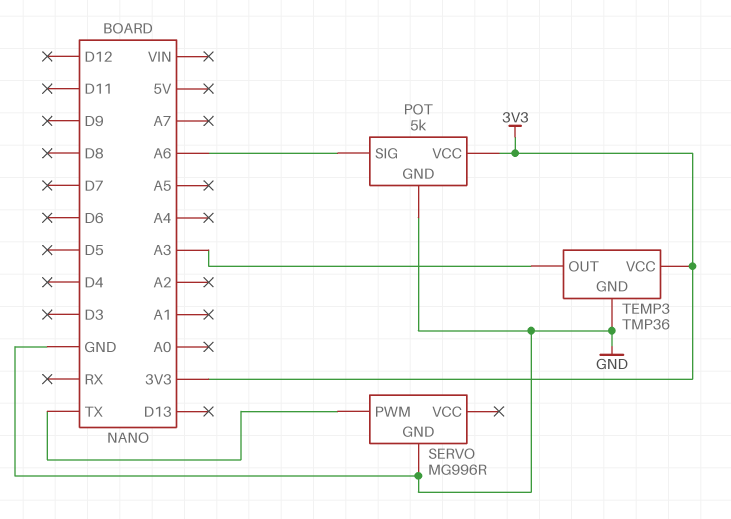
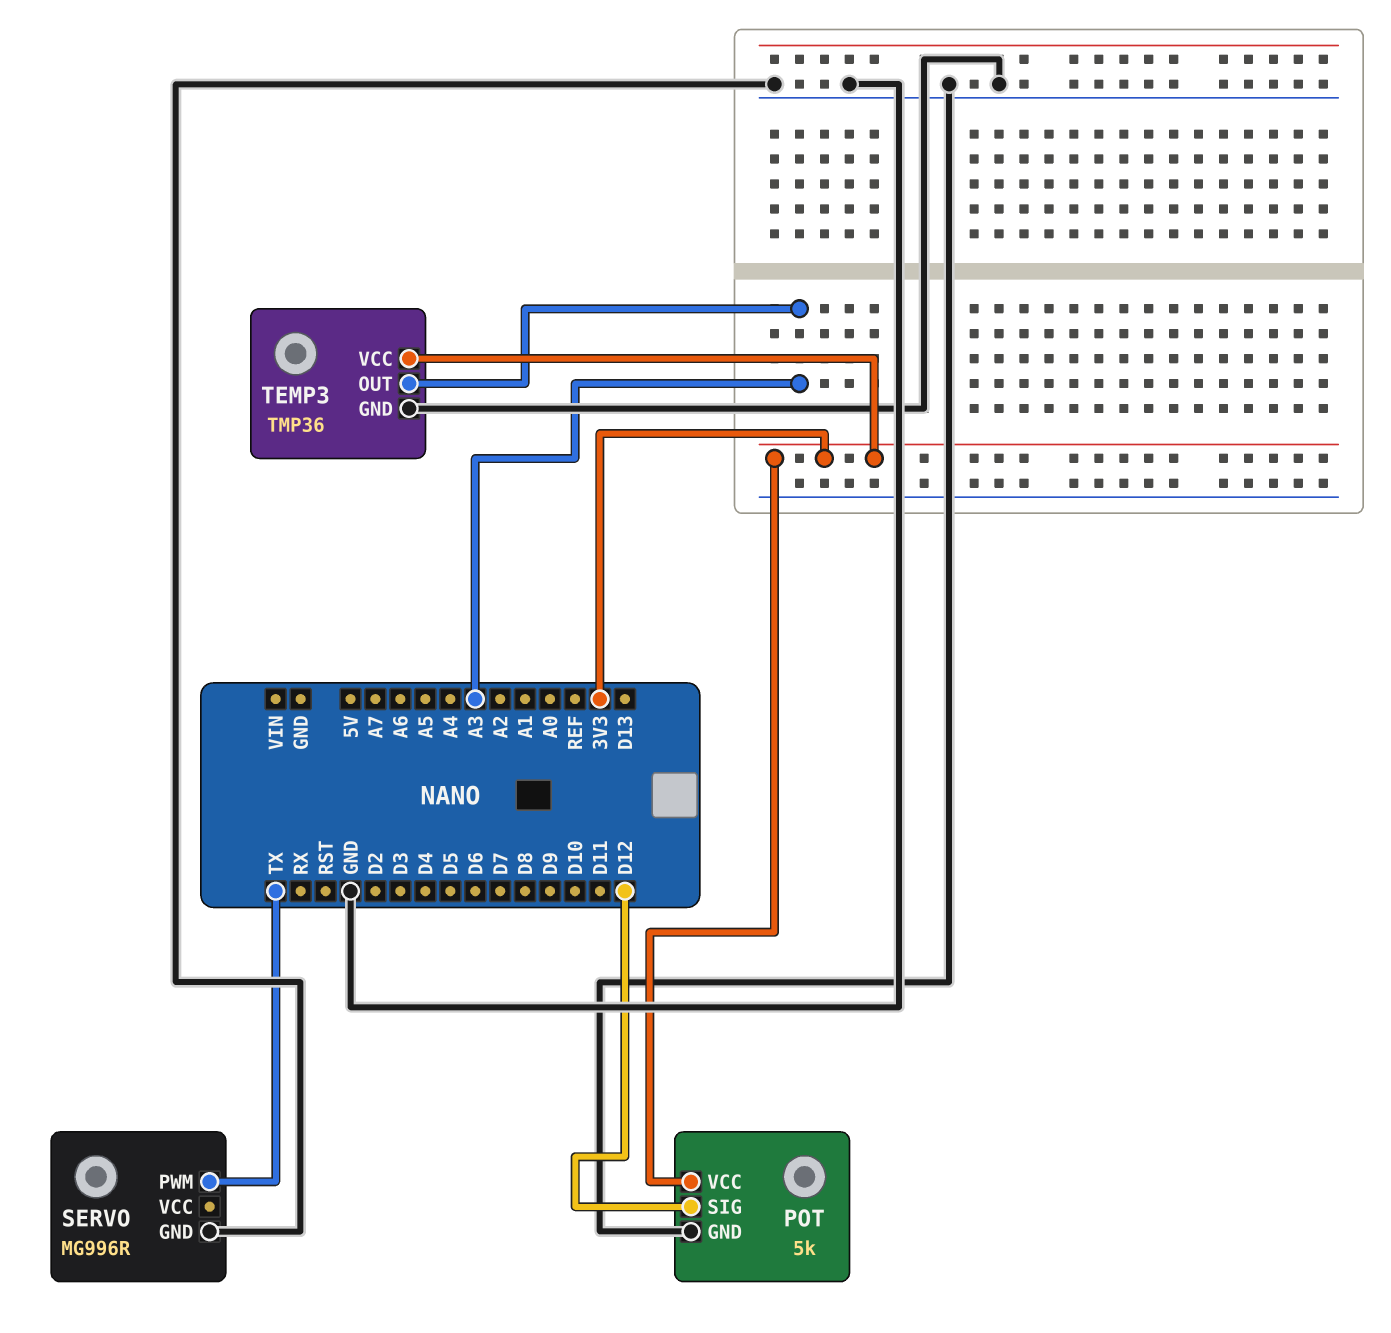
POT pin SIG: A6 -> D12

